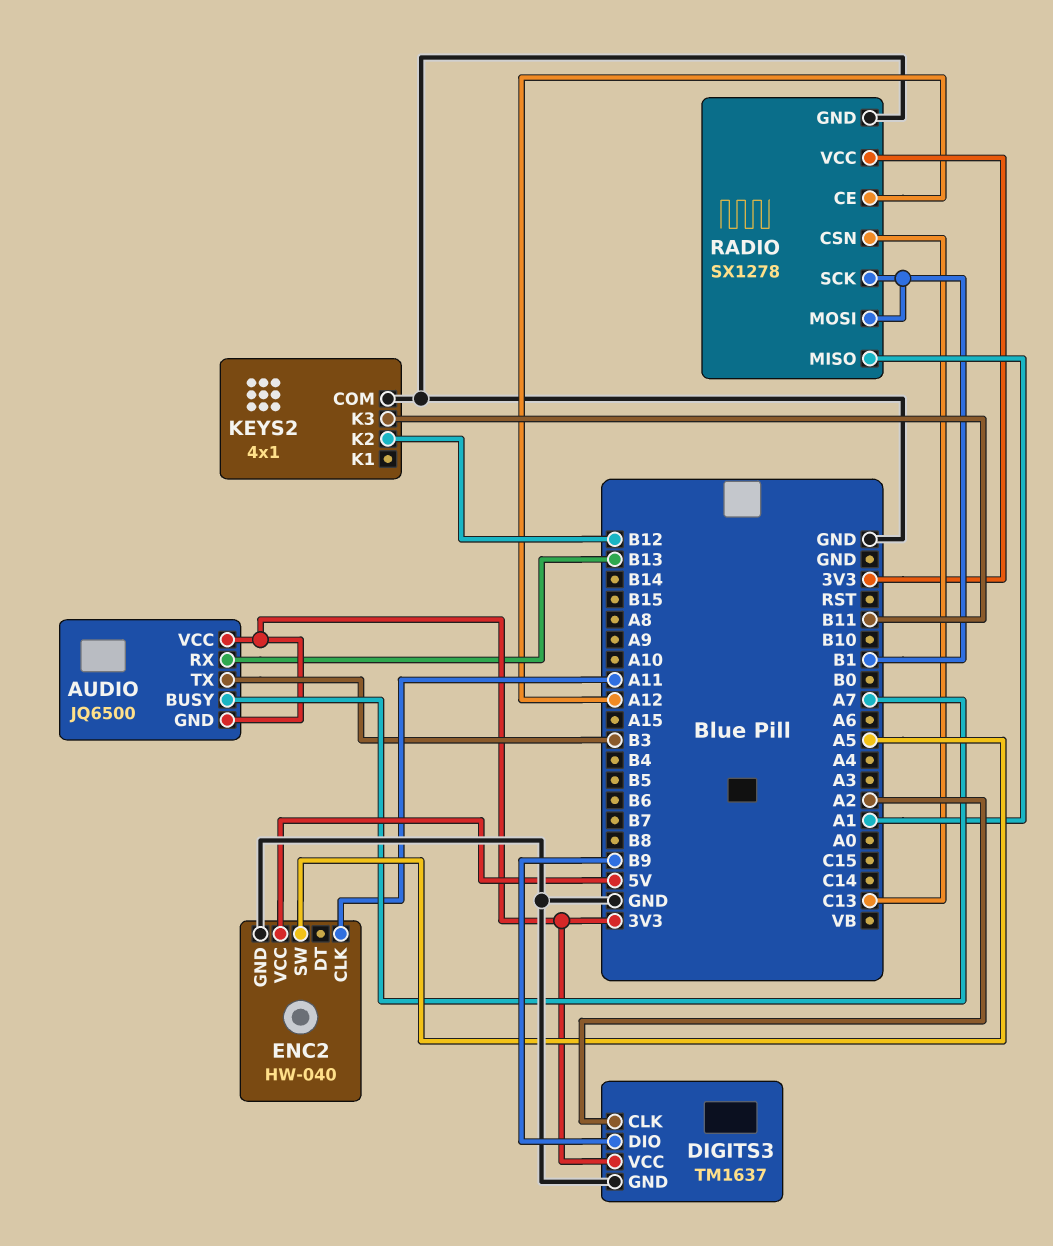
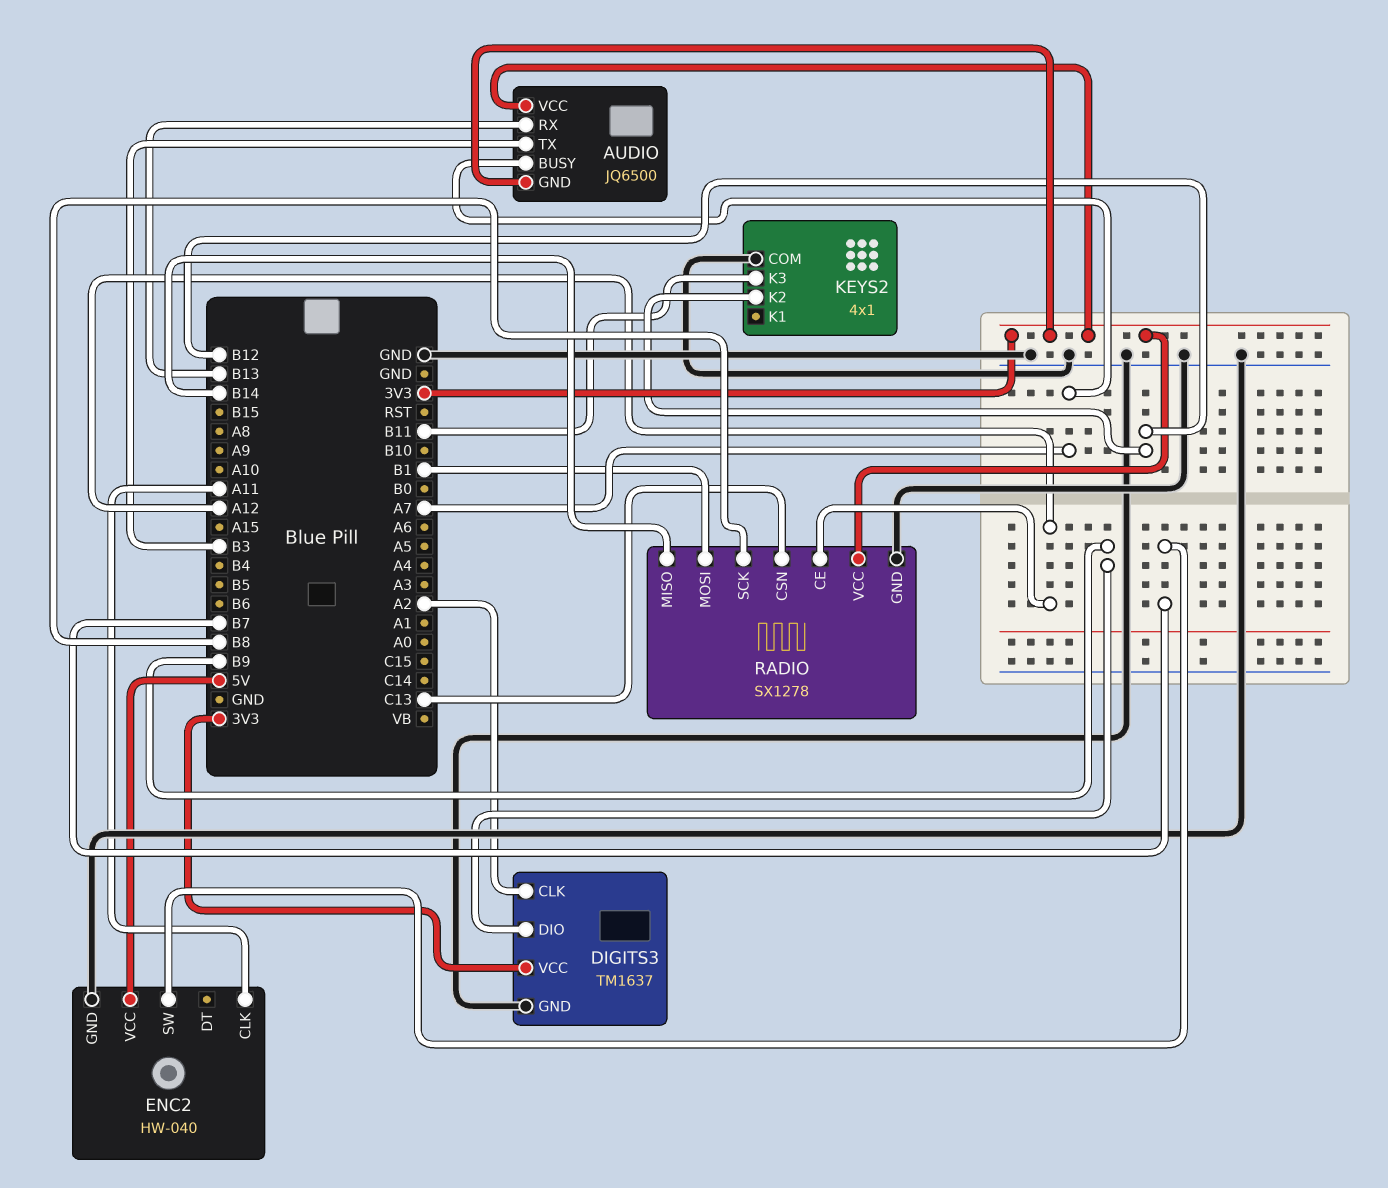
ENC2 pin SW: A5 -> B7
RADIO pin MISO: A1 -> B14
RADIO pin SCK: B1 -> B8

